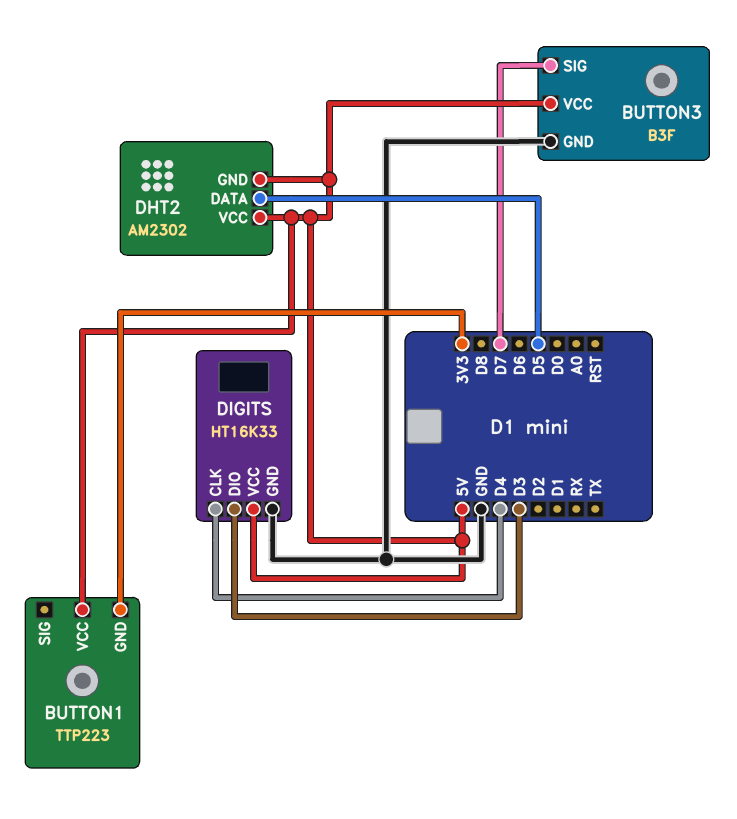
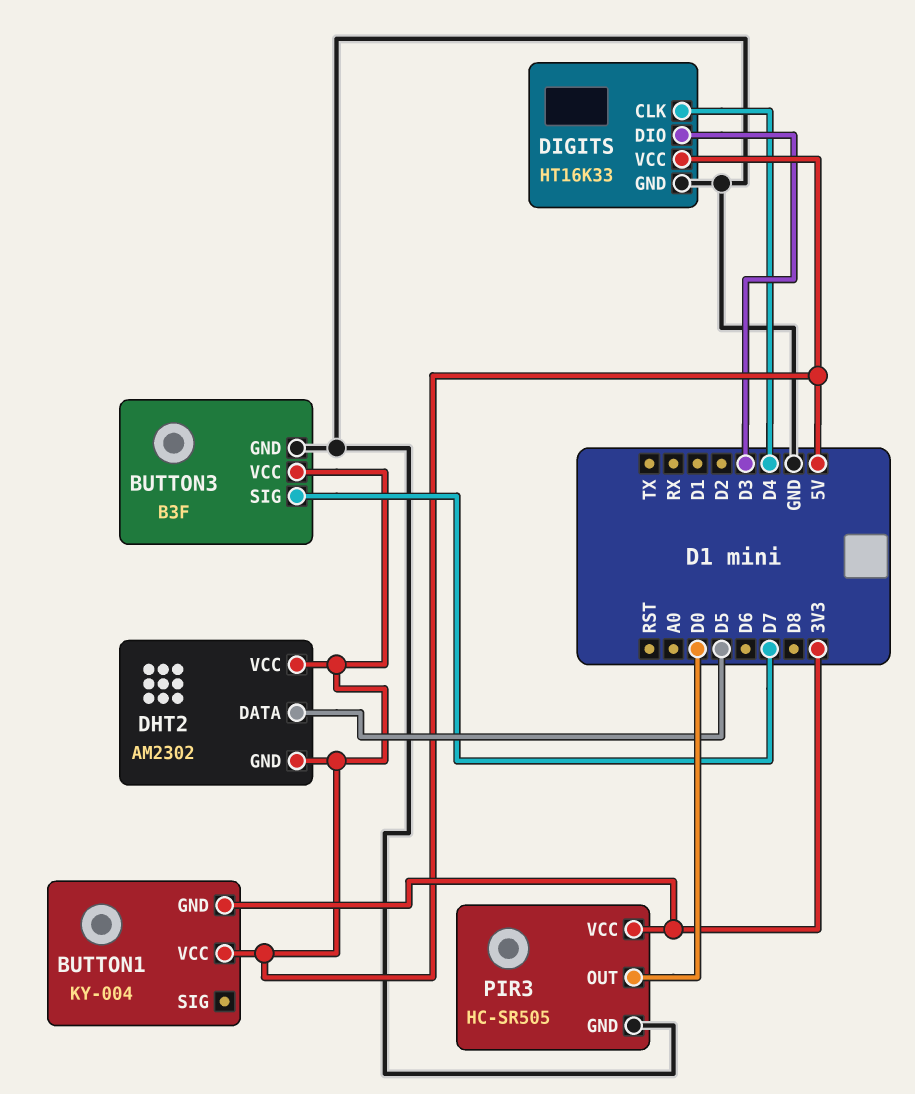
BUTTON1: TTP223 -> KY-004
PIR3: none -> HC-SR505
PIR3 pin GND: none -> GND
PIR3 pin OUT: none -> D0
PIR3 pin VCC: none -> 3V3

